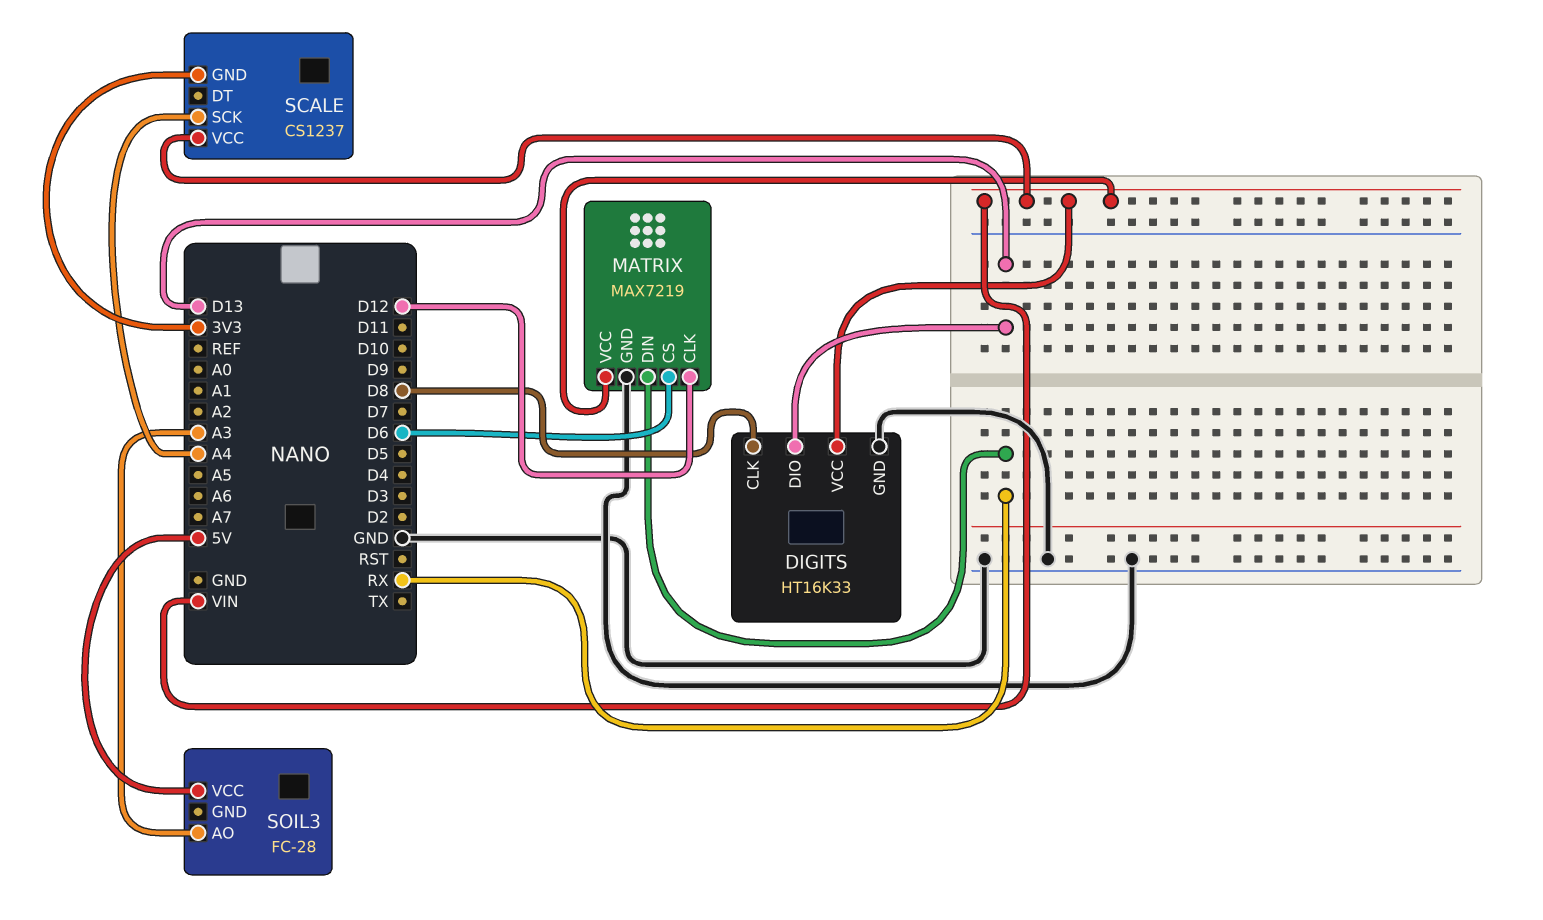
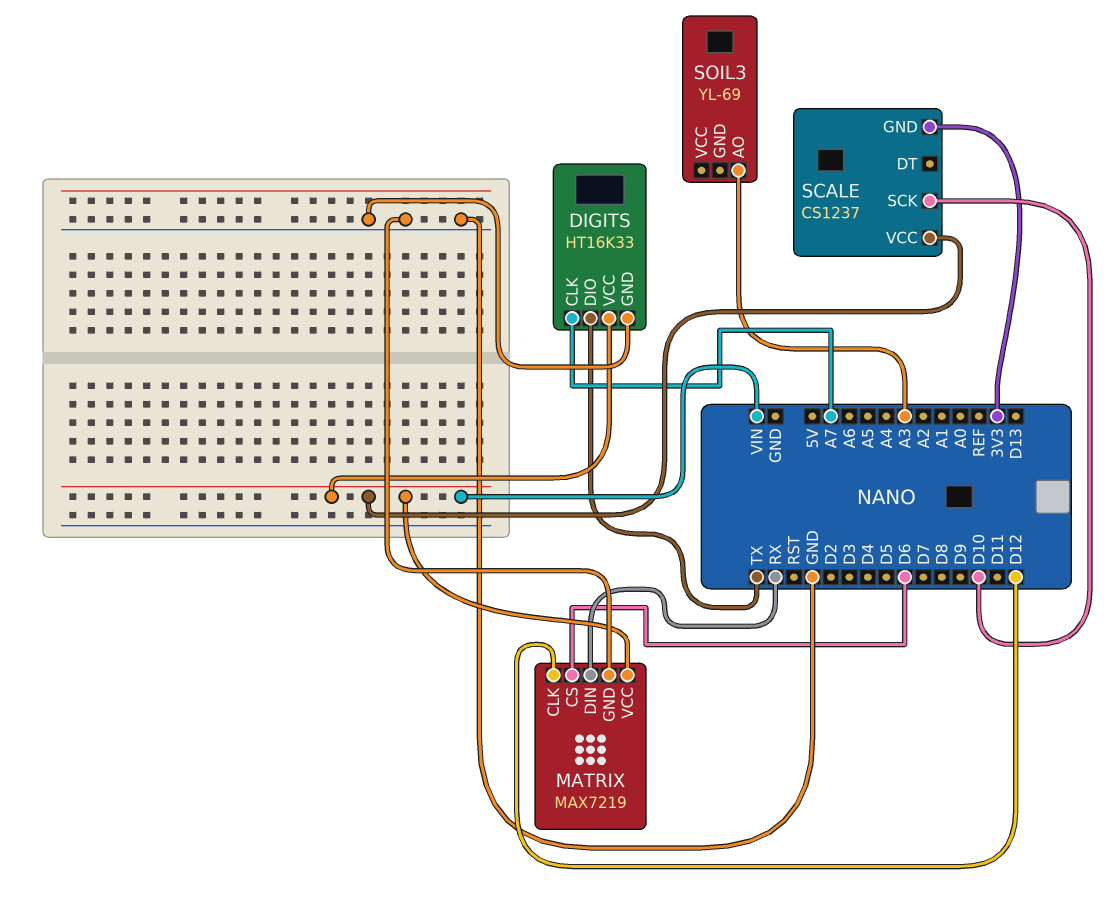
DIGITS pin CLK: D8 -> A7
DIGITS pin DIO: D13 -> TX
SCALE pin SCK: A4 -> D10
SOIL3: FC-28 -> YL-69
SOIL3 pin VCC: 5V -> none

